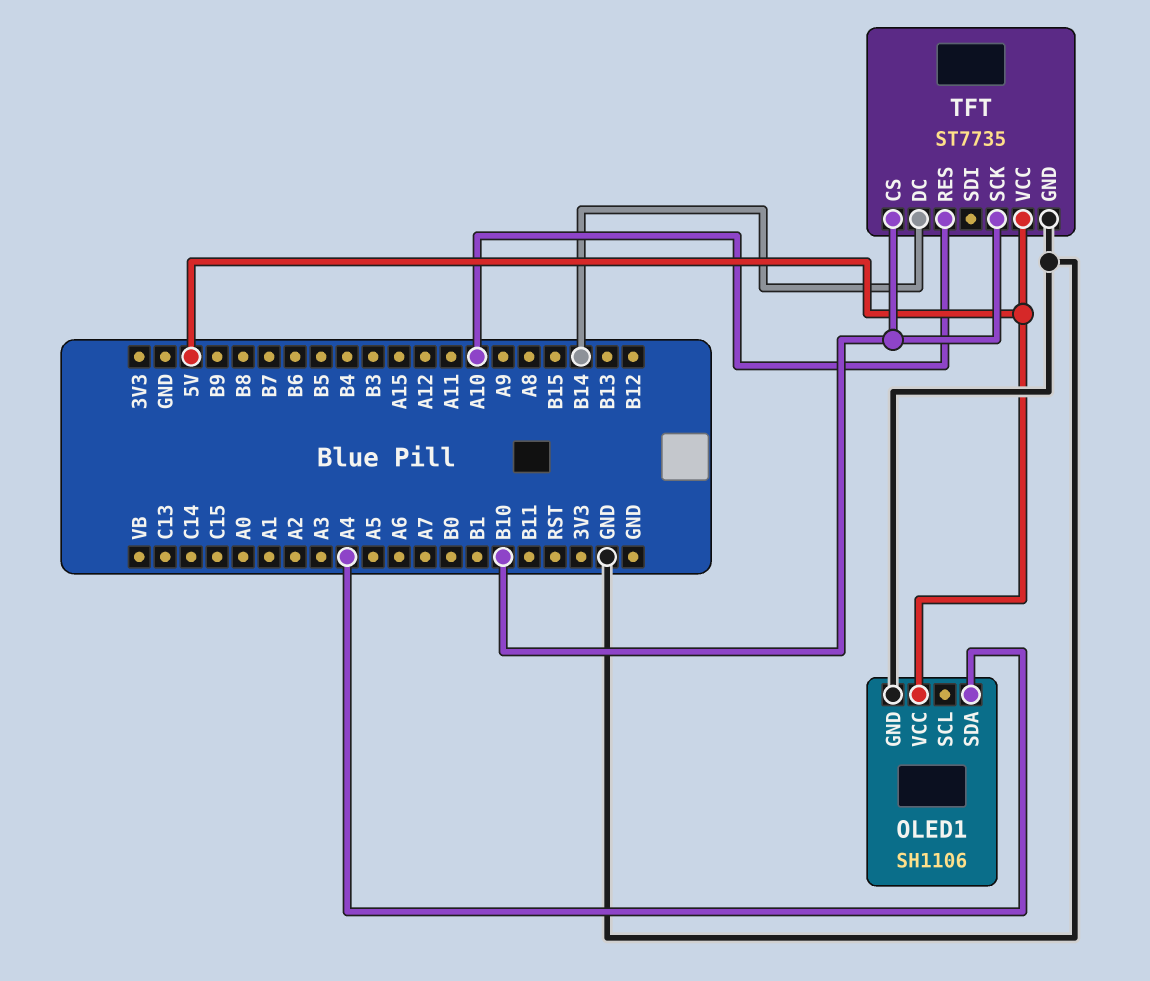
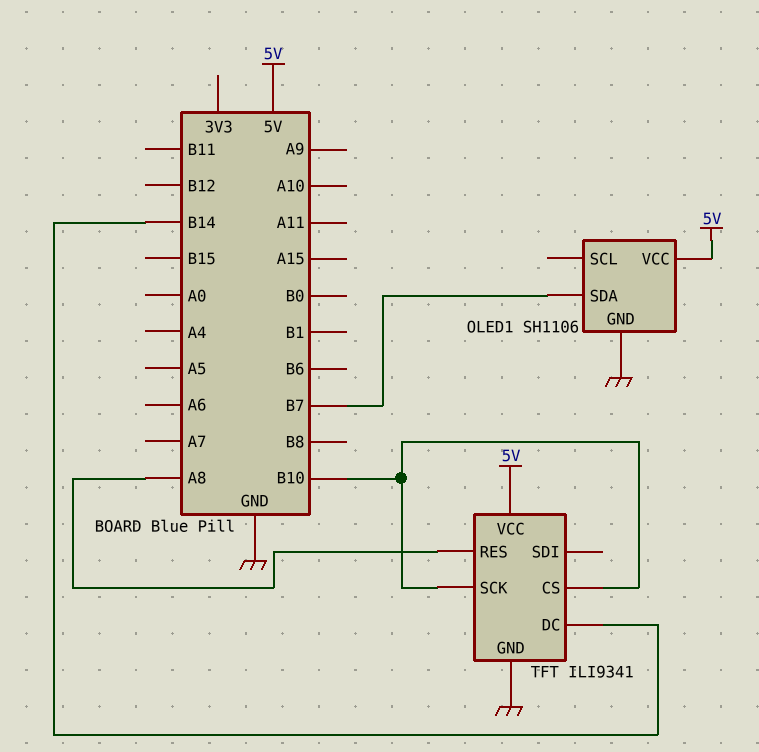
OLED1 pin SDA: A4 -> B7
TFT: ST7735 -> ILI9341
TFT pin RES: A10 -> A8

